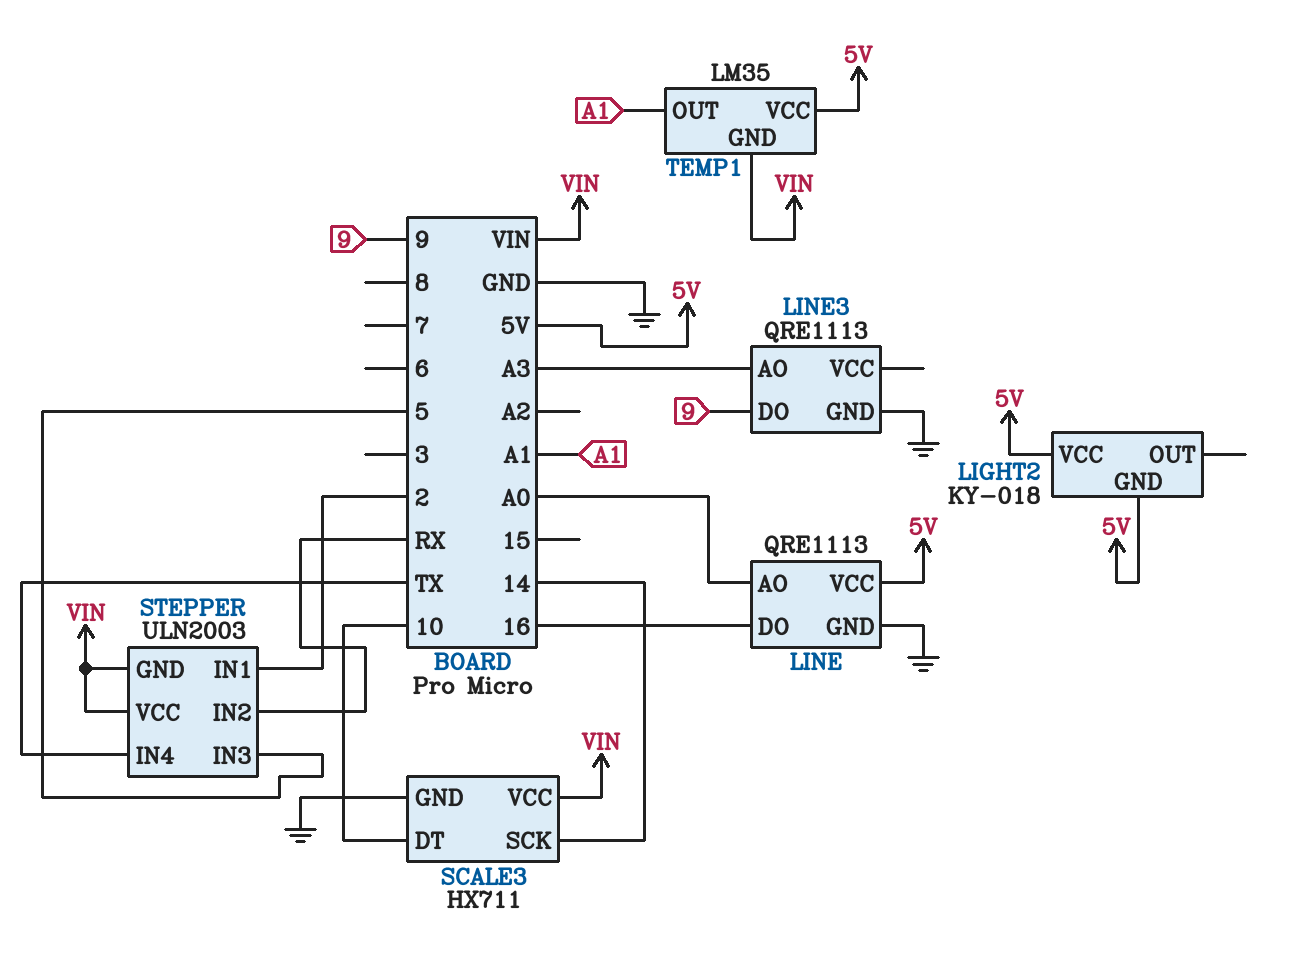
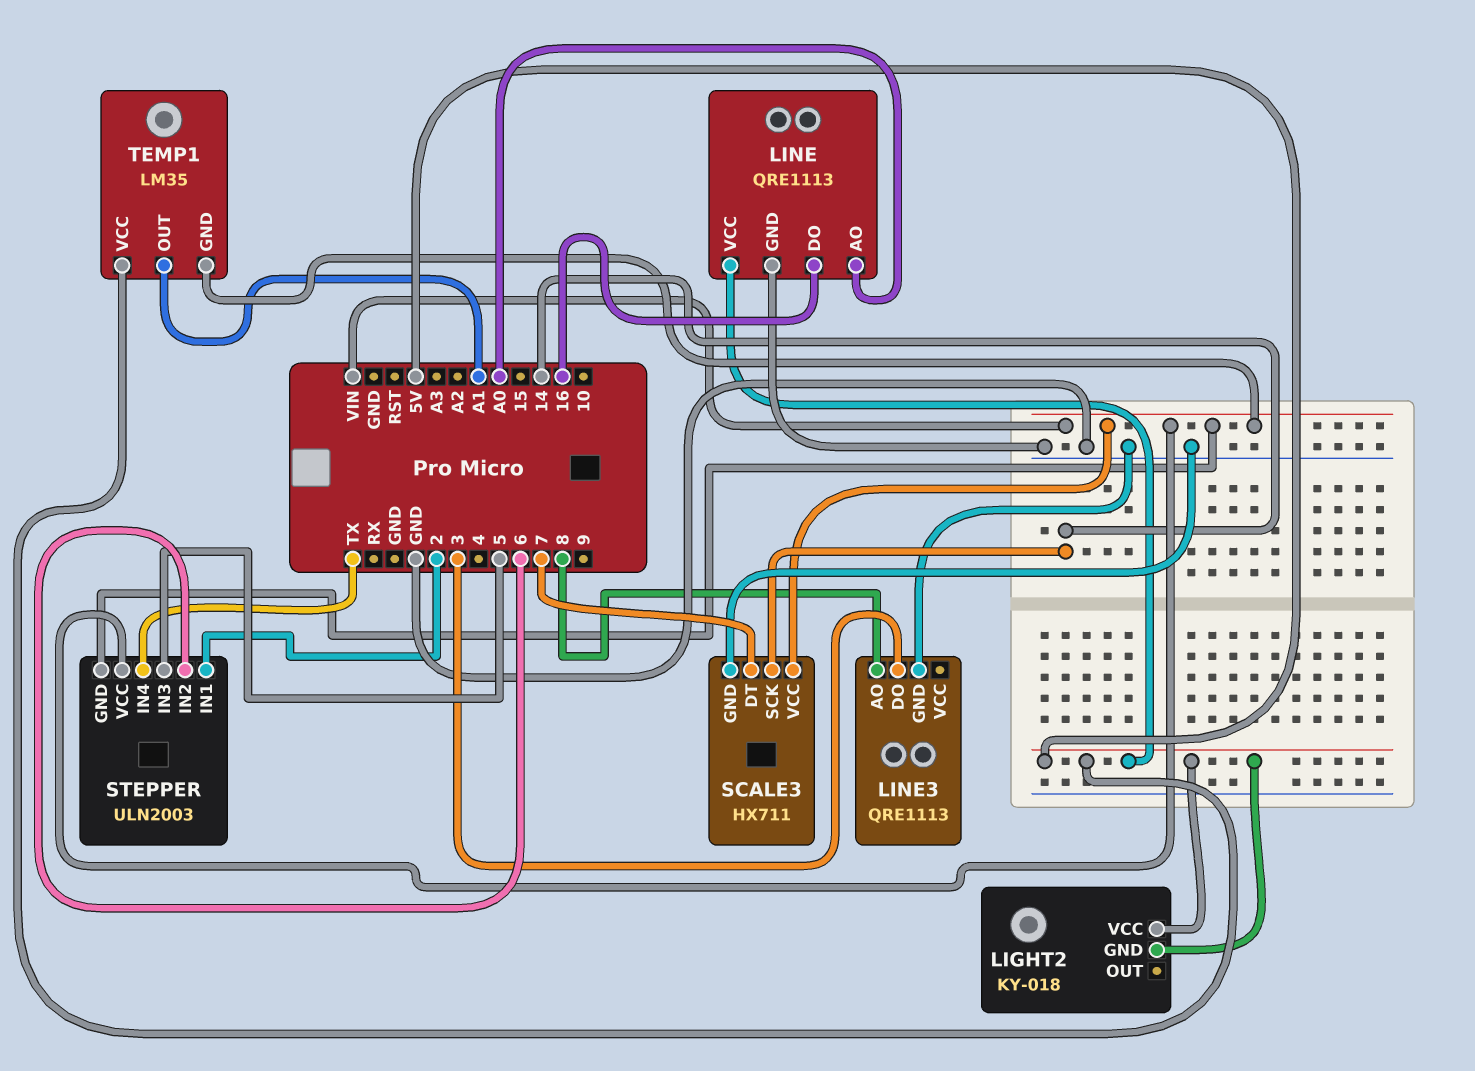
LINE3 pin AO: A3 -> 8
LINE3 pin DO: 9 -> 3
SCALE3 pin DT: 10 -> 7
STEPPER pin IN2: RX -> 6

